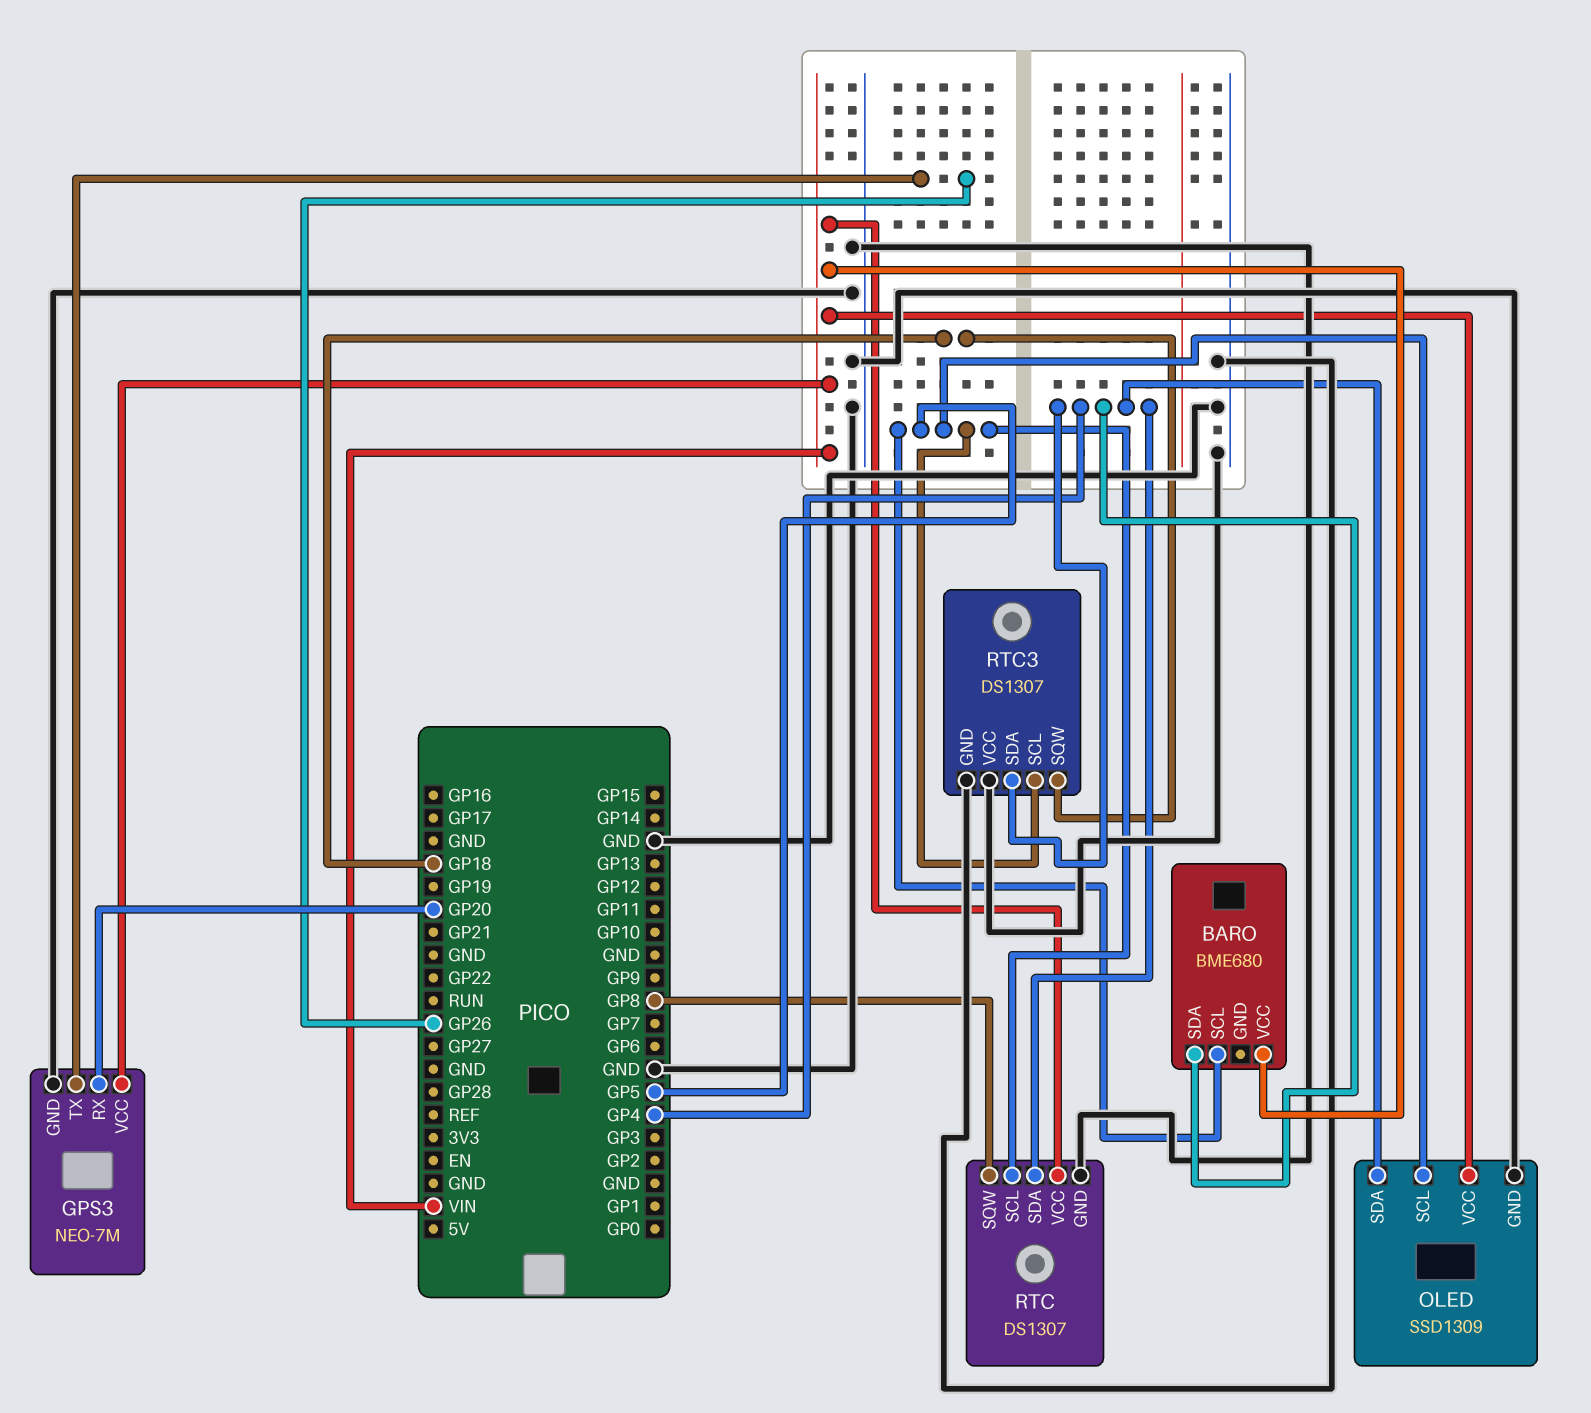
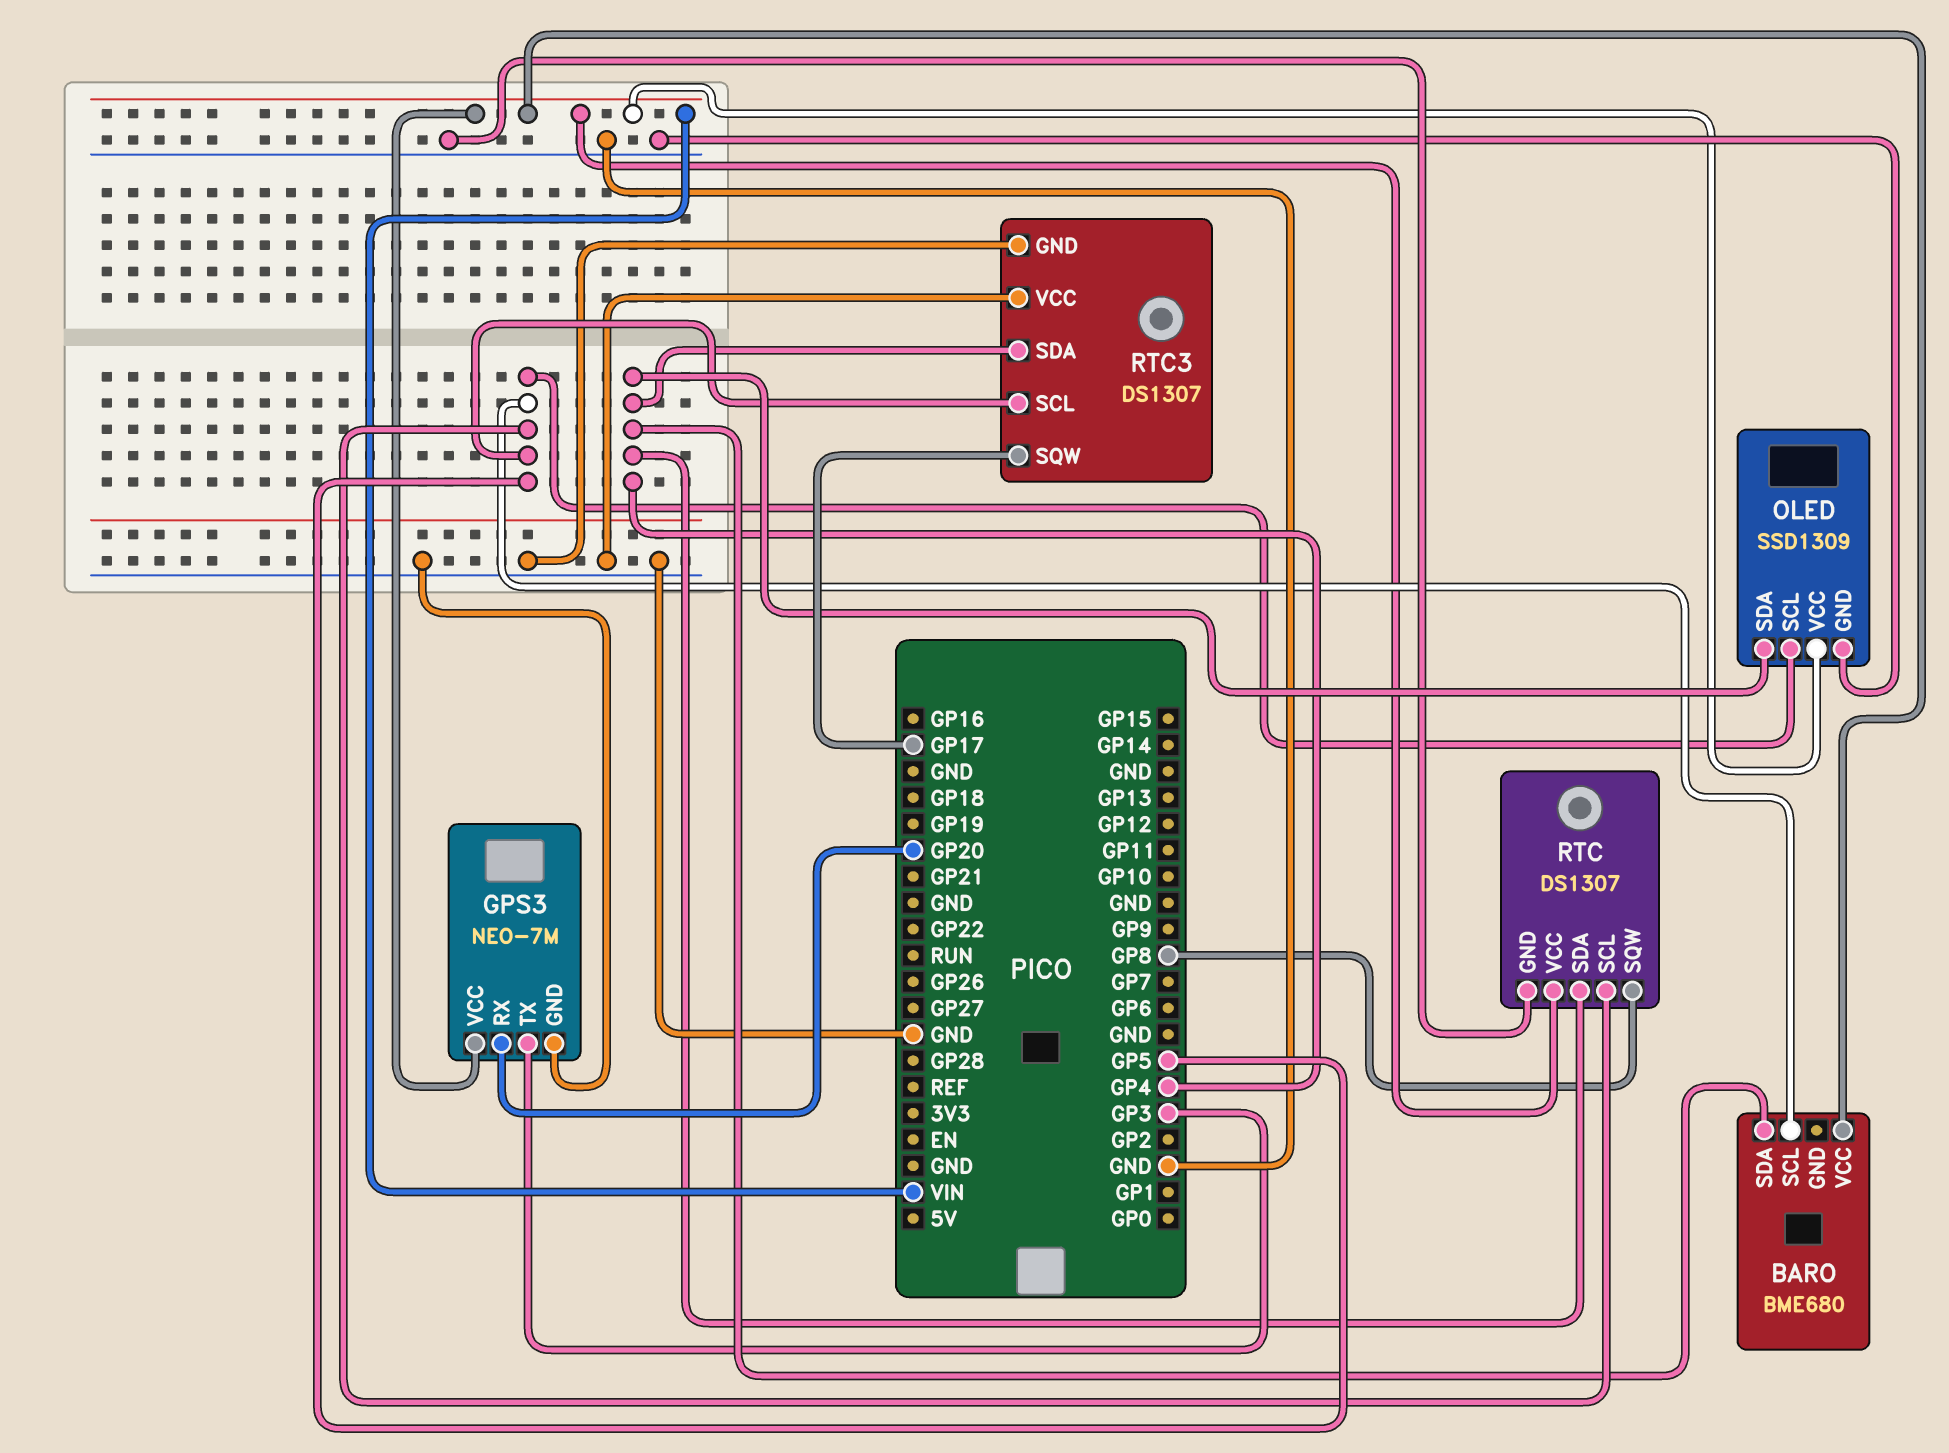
GPS3 pin TX: GP26 -> GP3
RTC3 pin SQW: GP18 -> GP17

